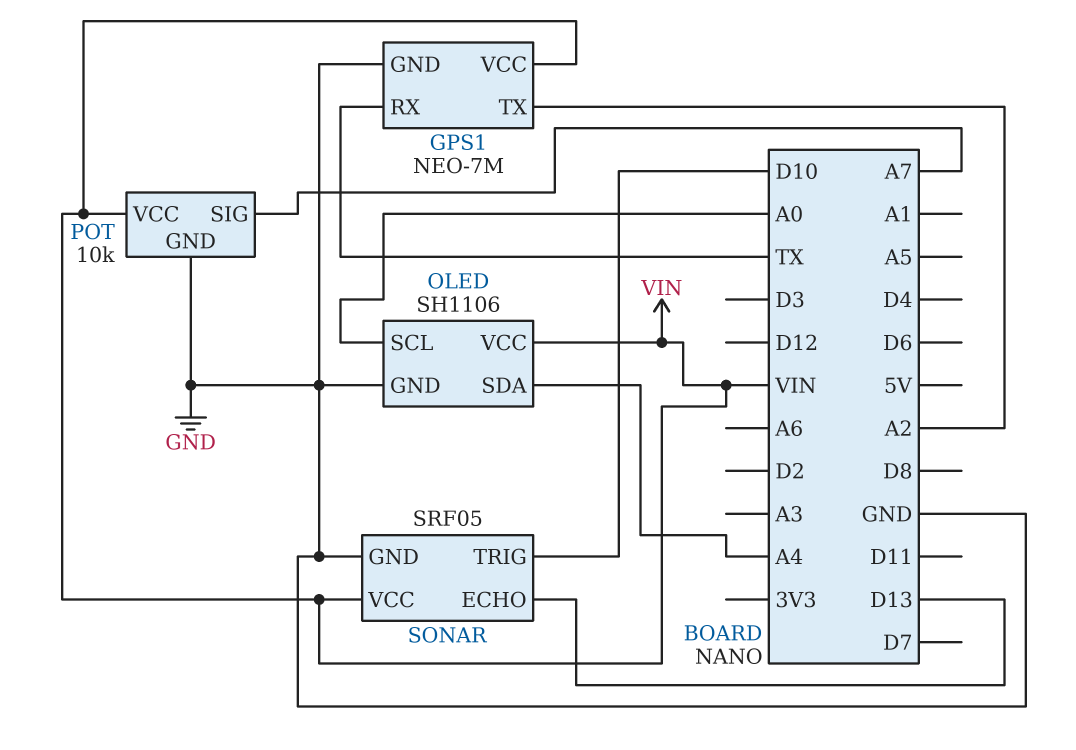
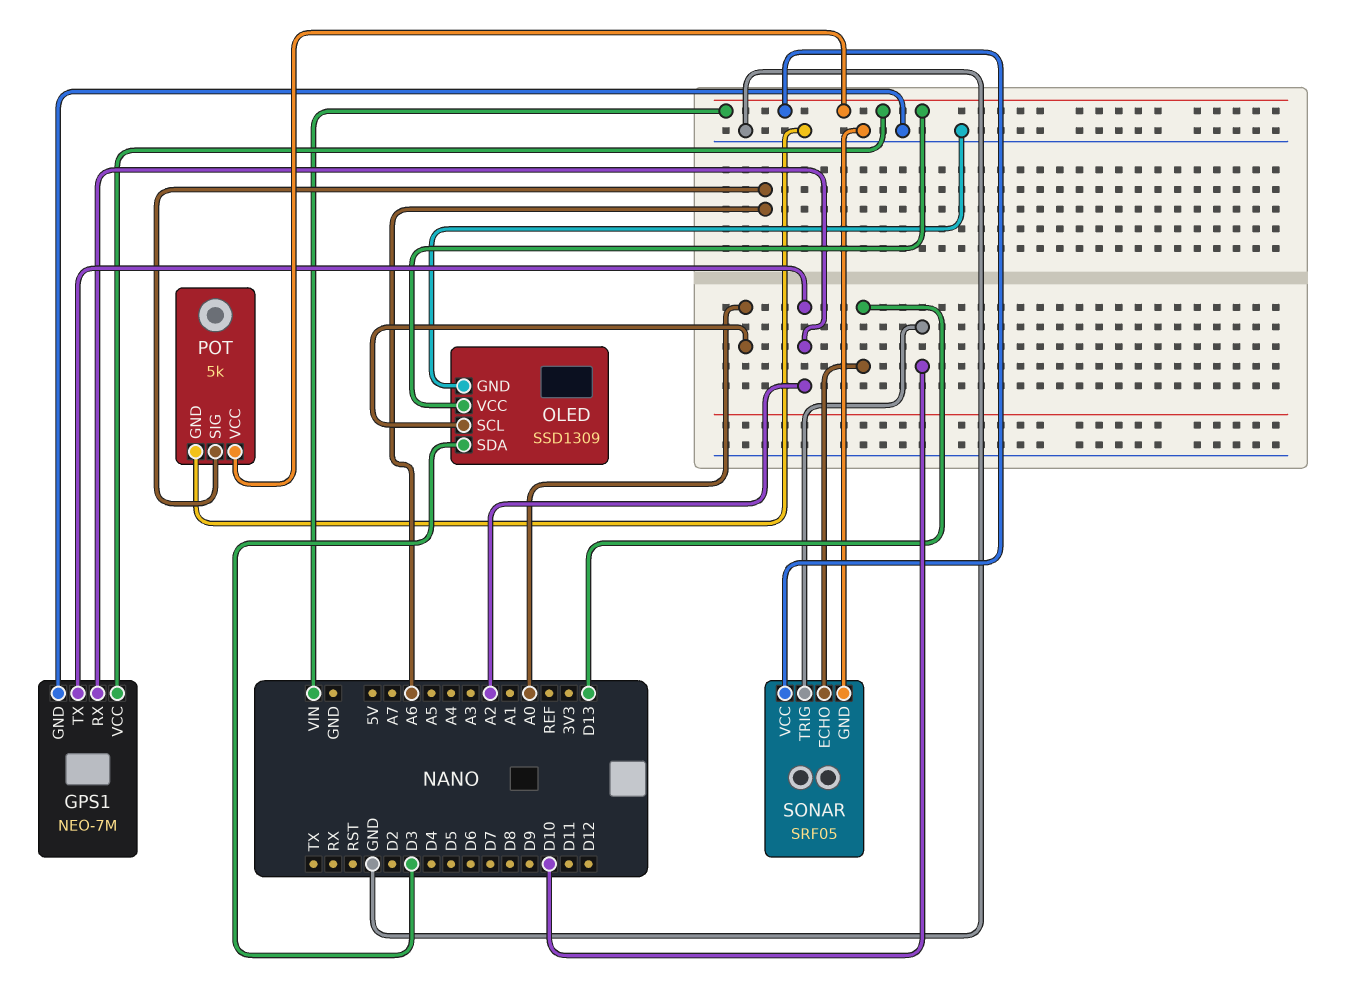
GPS1 pin RX: TX -> A2
OLED: SH1106 -> SSD1309
OLED pin SDA: A4 -> D3
POT: 10k -> 5k
POT pin SIG: A7 -> A6

